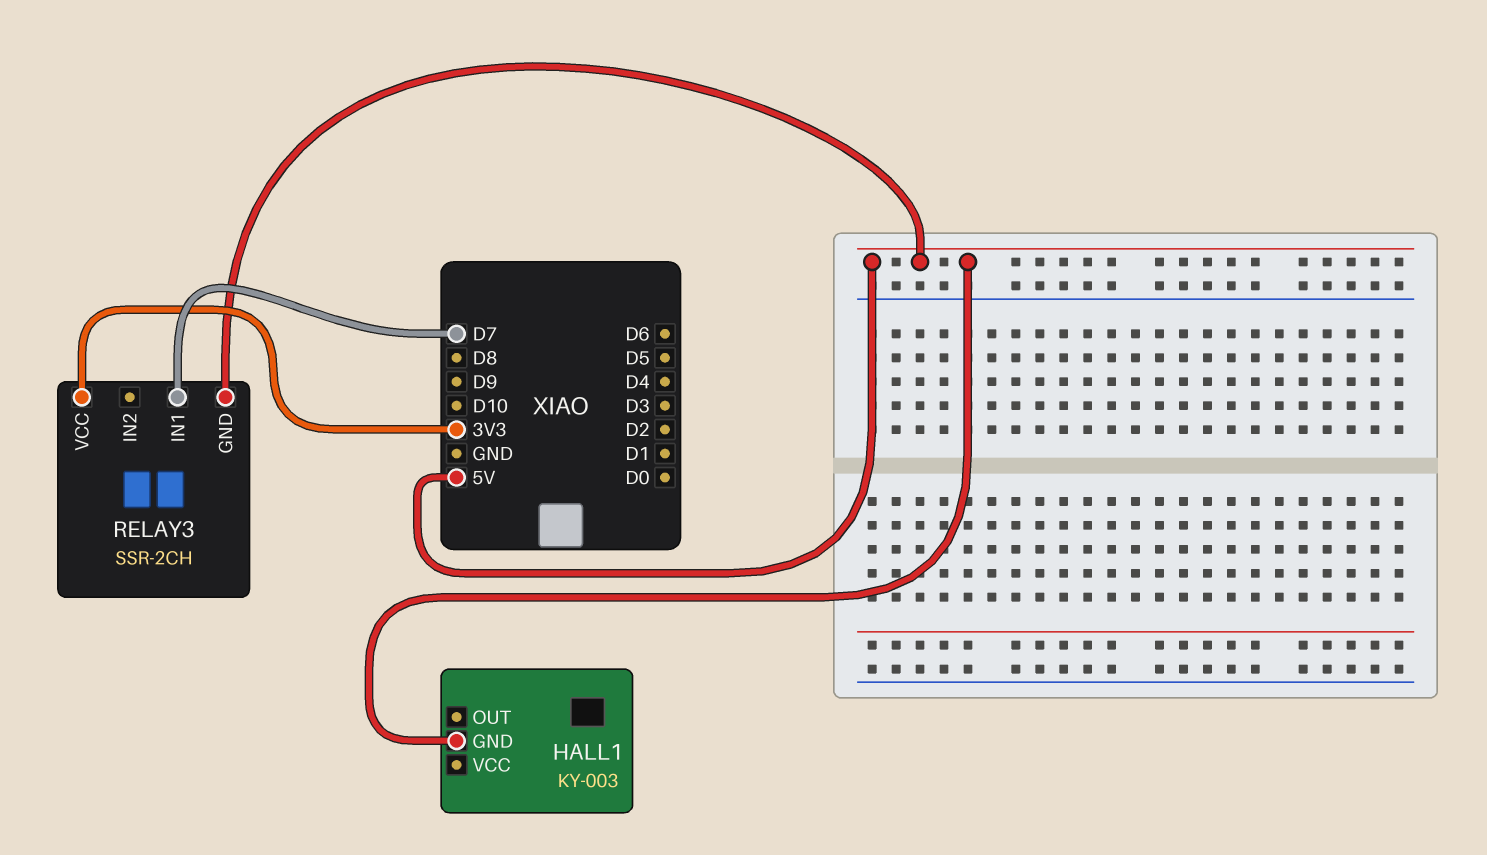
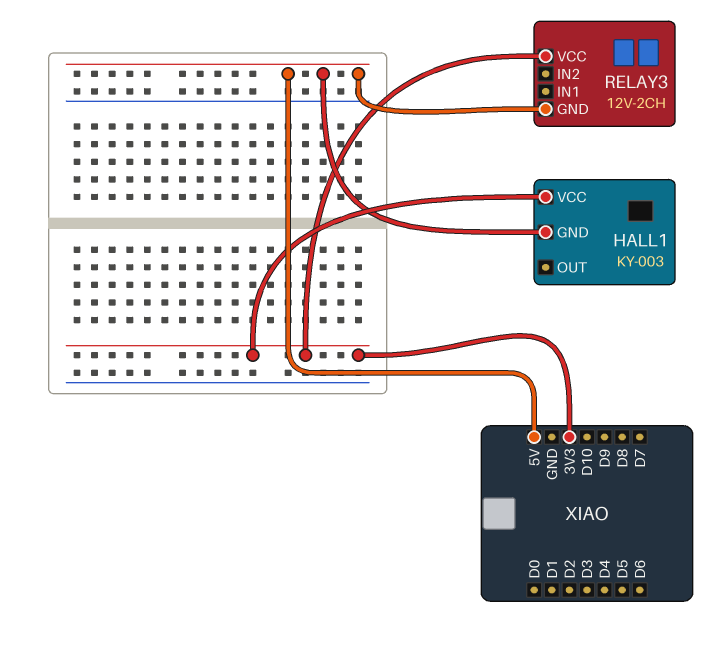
HALL1 pin VCC: none -> 3V3
RELAY3: SSR-2CH -> 12V-2CH
RELAY3 pin IN1: D7 -> none

